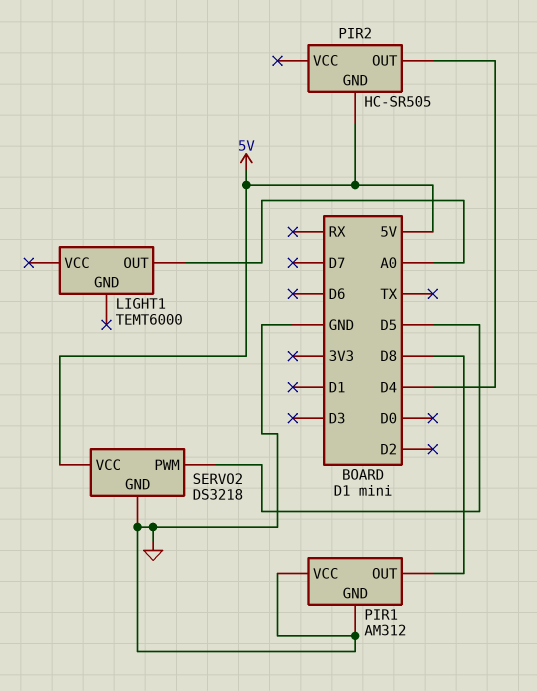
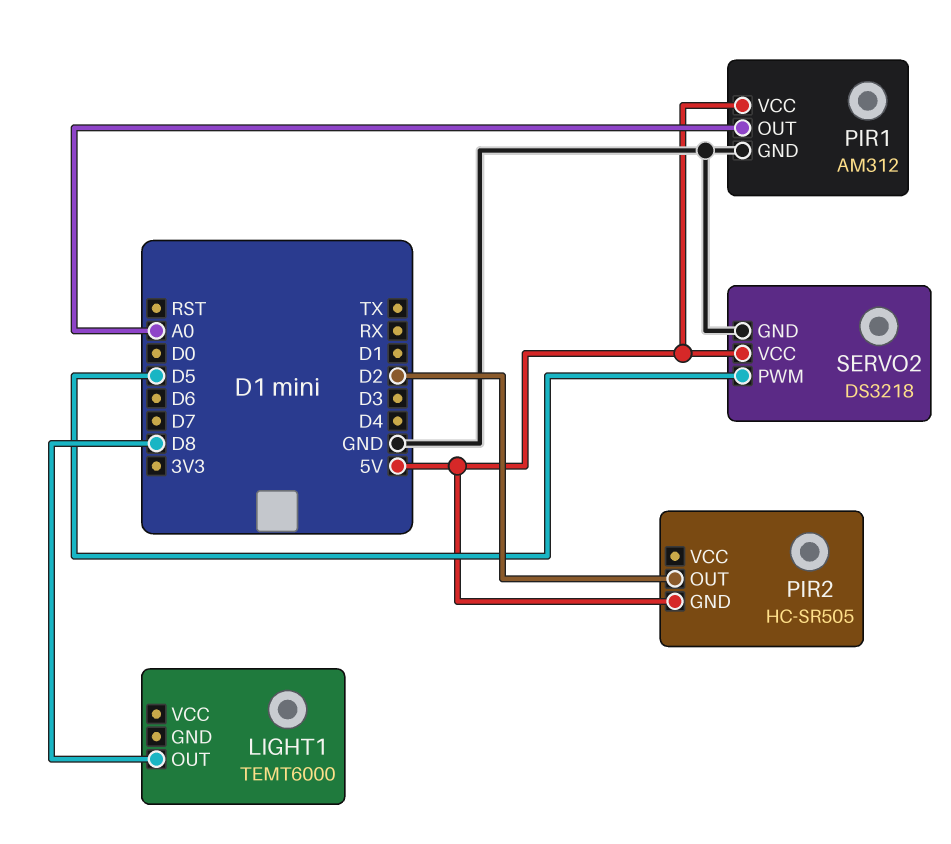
LIGHT1 pin OUT: A0 -> D8
PIR1 pin OUT: D8 -> A0
PIR1 pin VCC: GND -> 5V
PIR2 pin OUT: D4 -> D2

